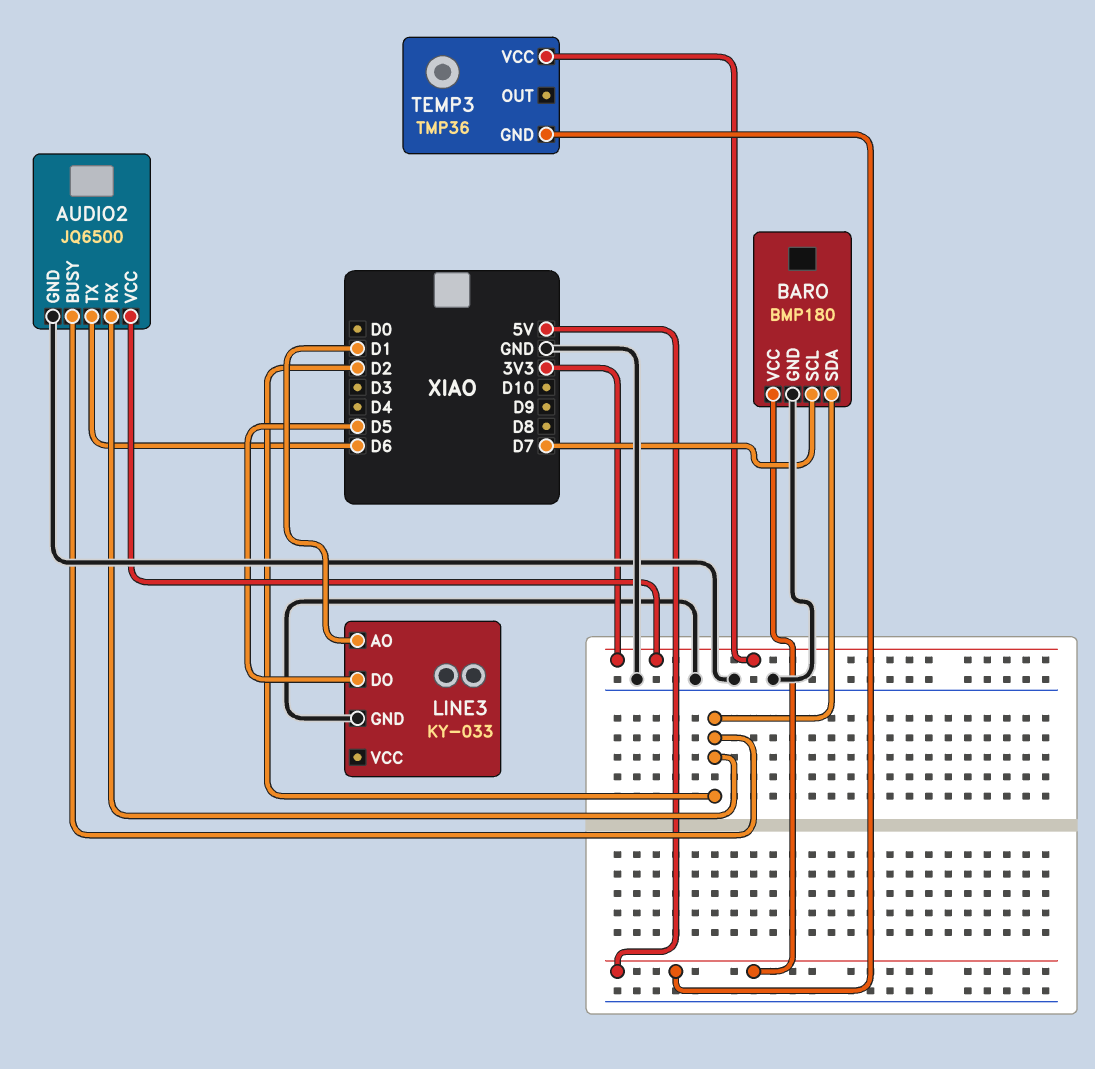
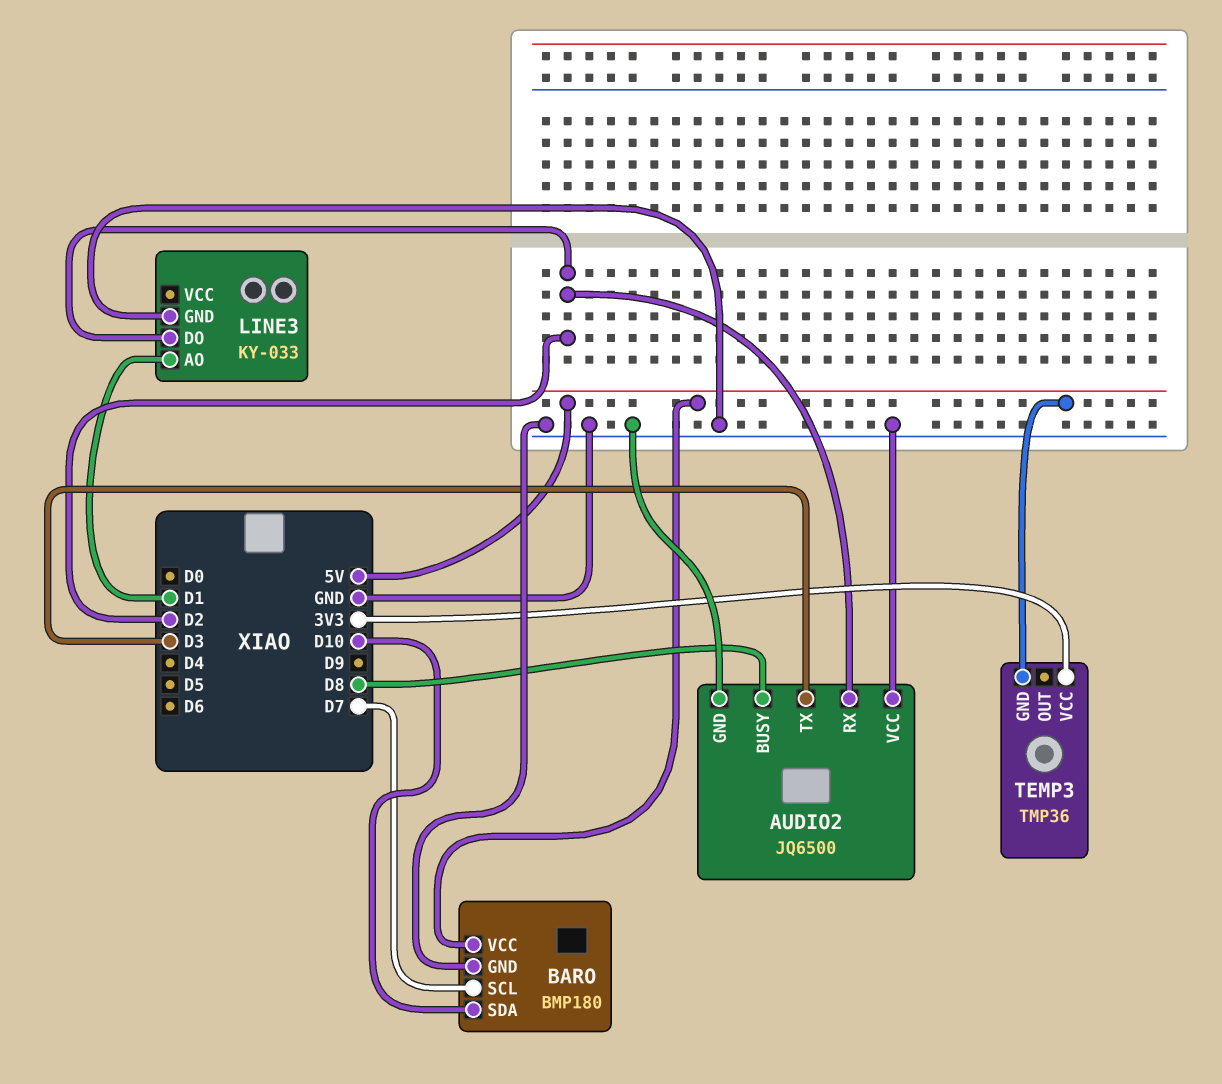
AUDIO2 pin BUSY: D2 -> D8
AUDIO2 pin TX: D6 -> D3
AUDIO2 pin VCC: 3V3 -> GND
BARO pin SDA: D2 -> D10
LINE3 pin DO: D5 -> D2

